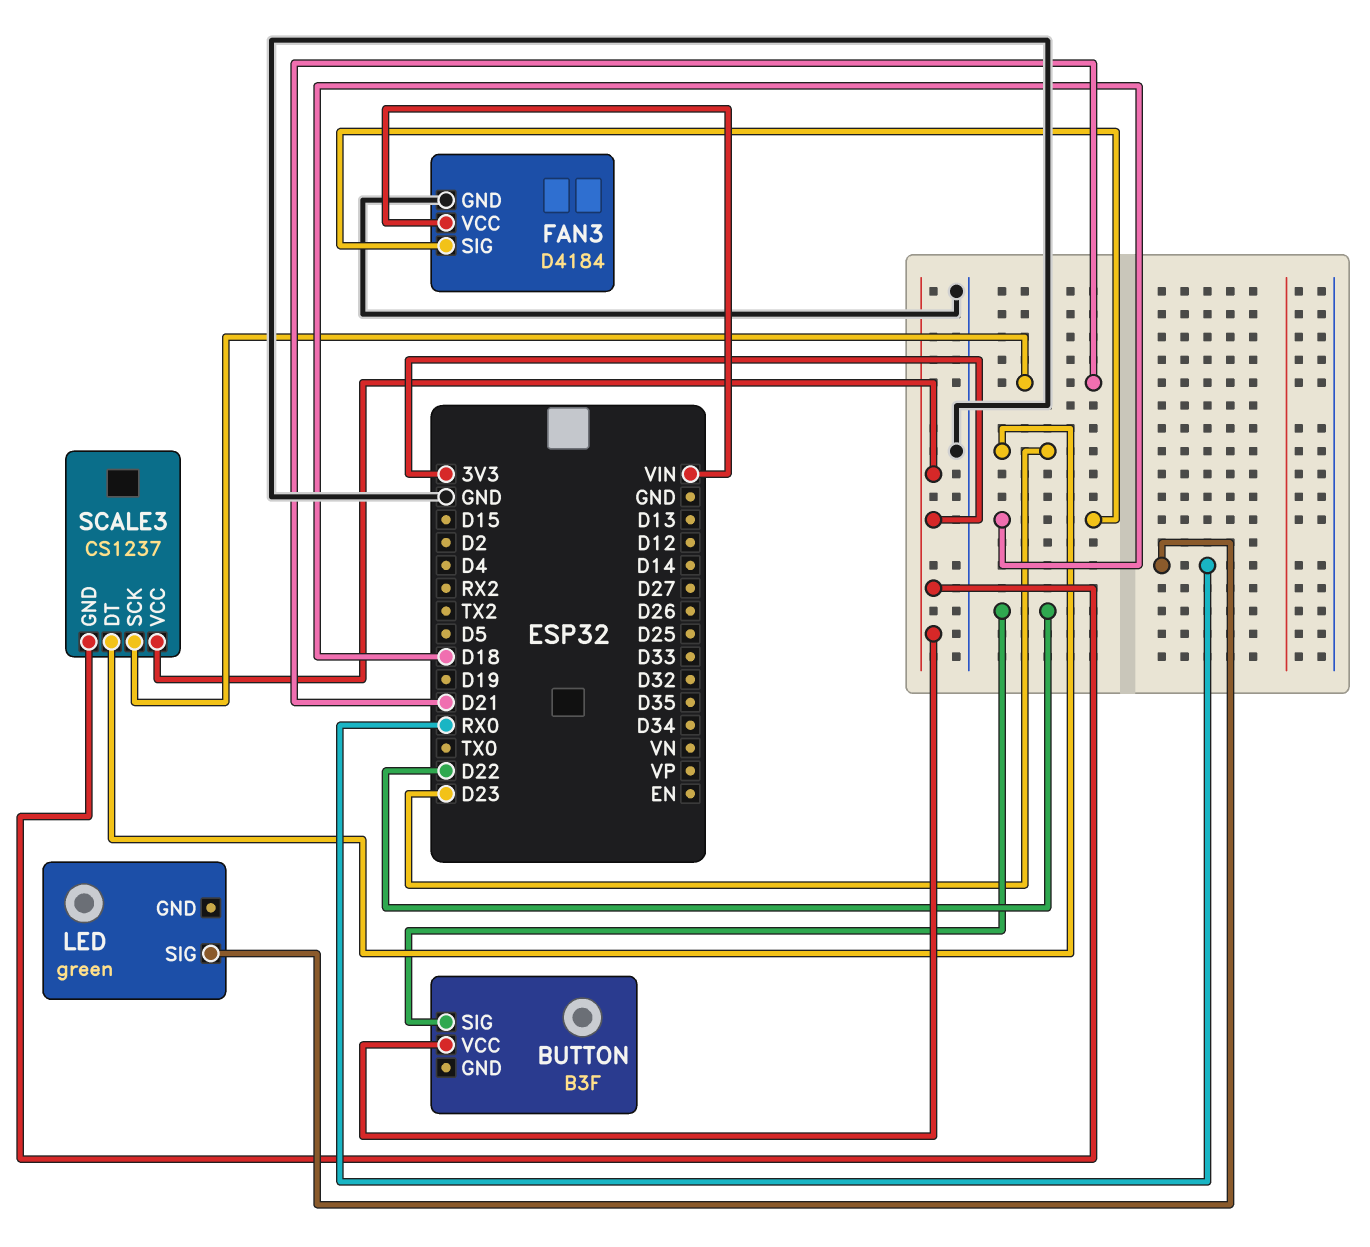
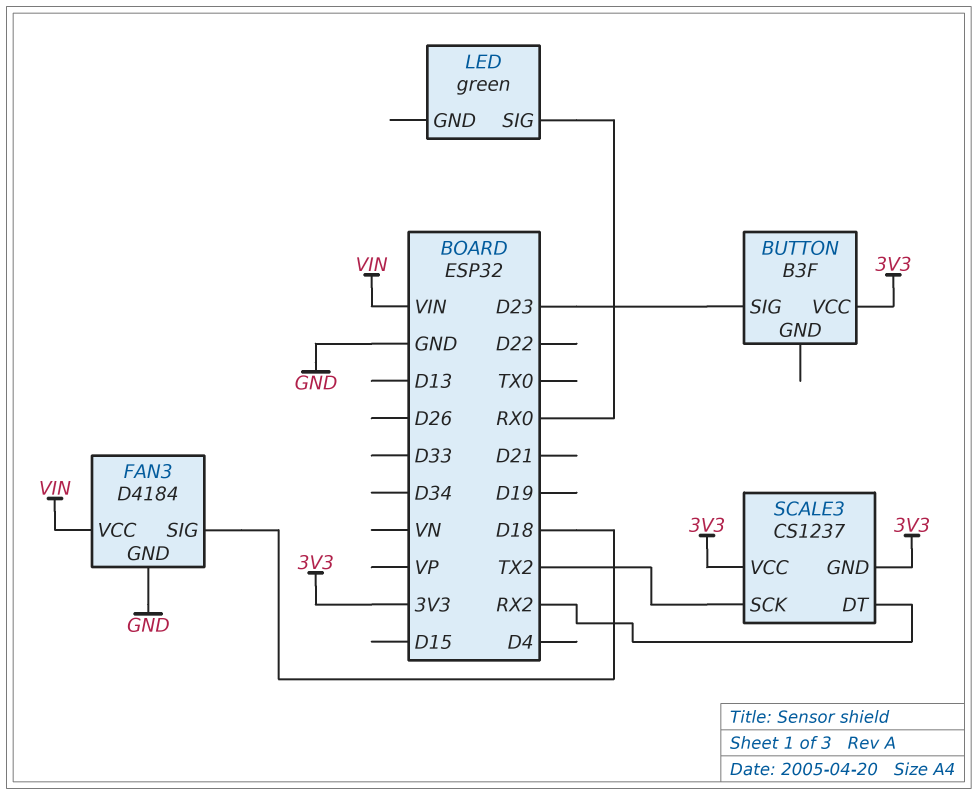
BUTTON pin SIG: D22 -> D23
SCALE3 pin DT: D23 -> RX2
SCALE3 pin SCK: D21 -> TX2

